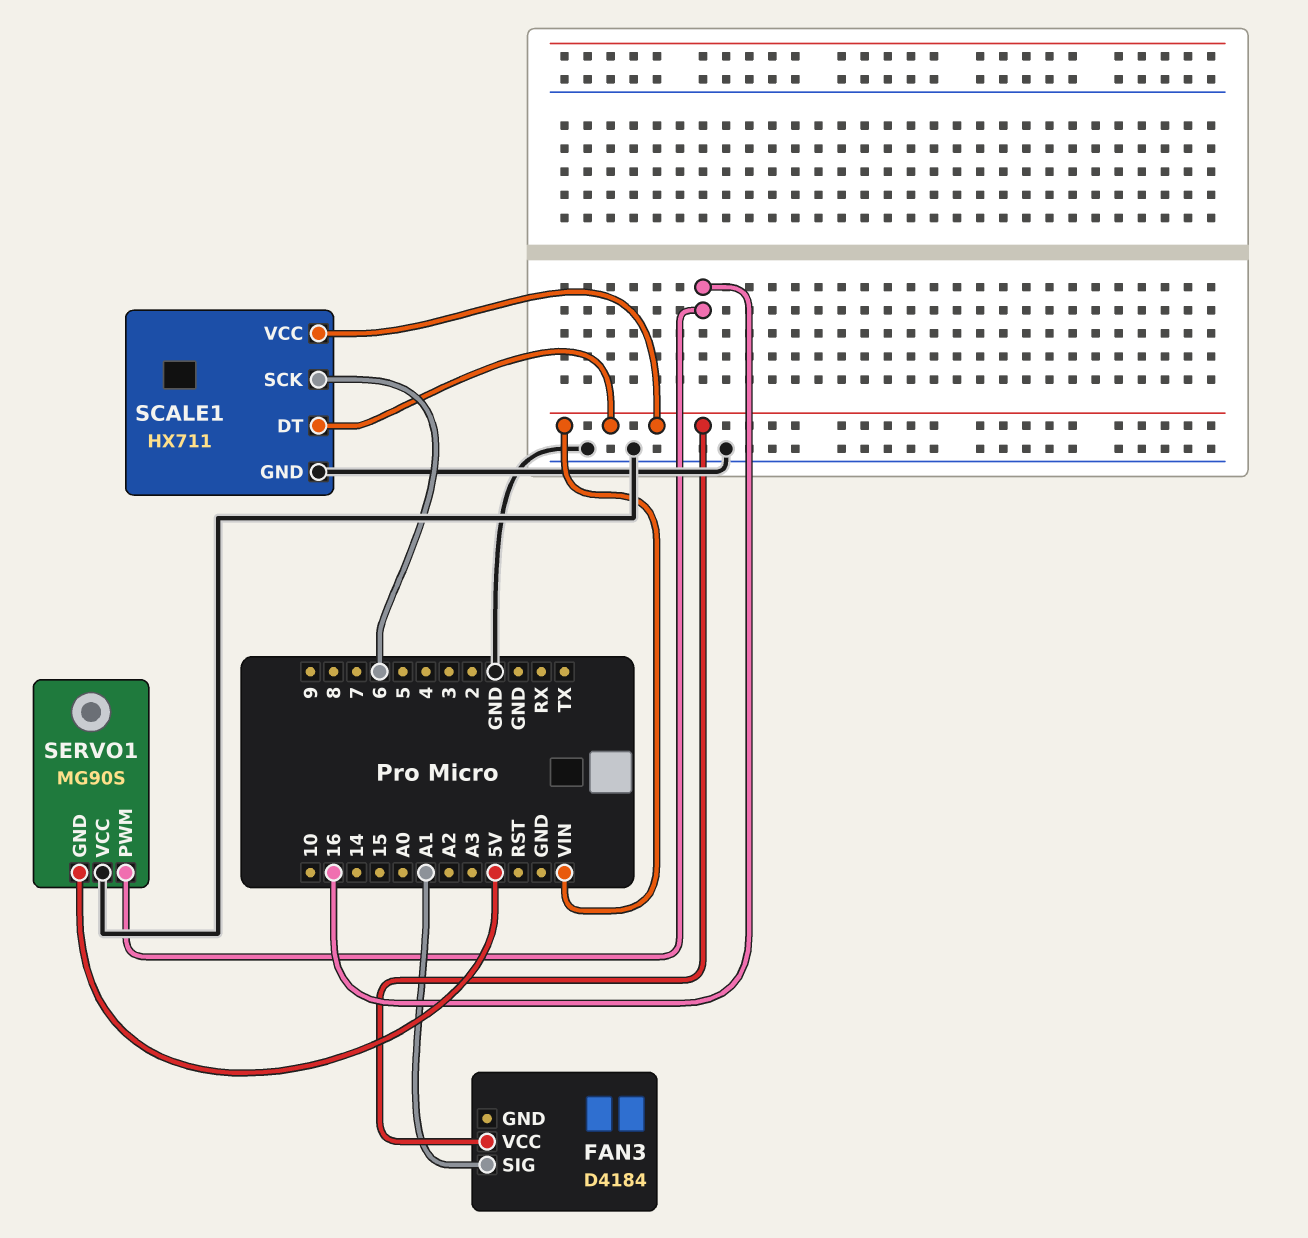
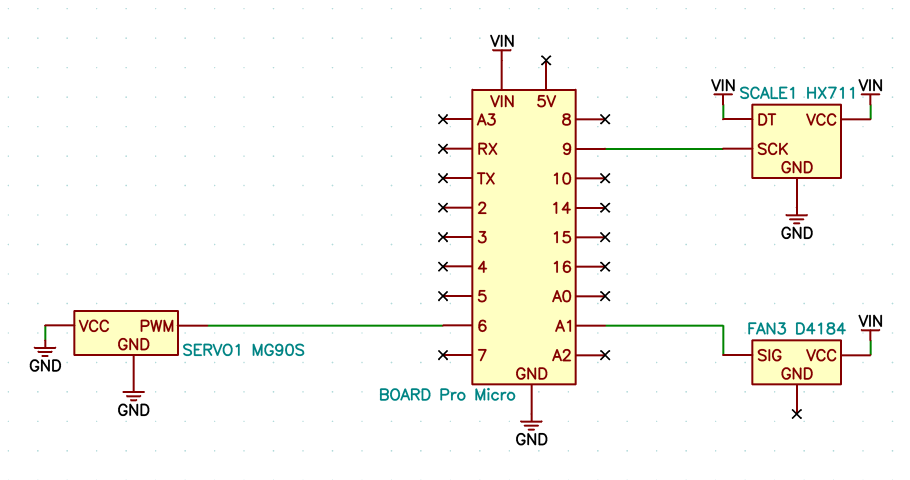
SCALE1 pin SCK: 6 -> 9
SERVO1 pin GND: 5V -> GND
SERVO1 pin PWM: 16 -> 6

